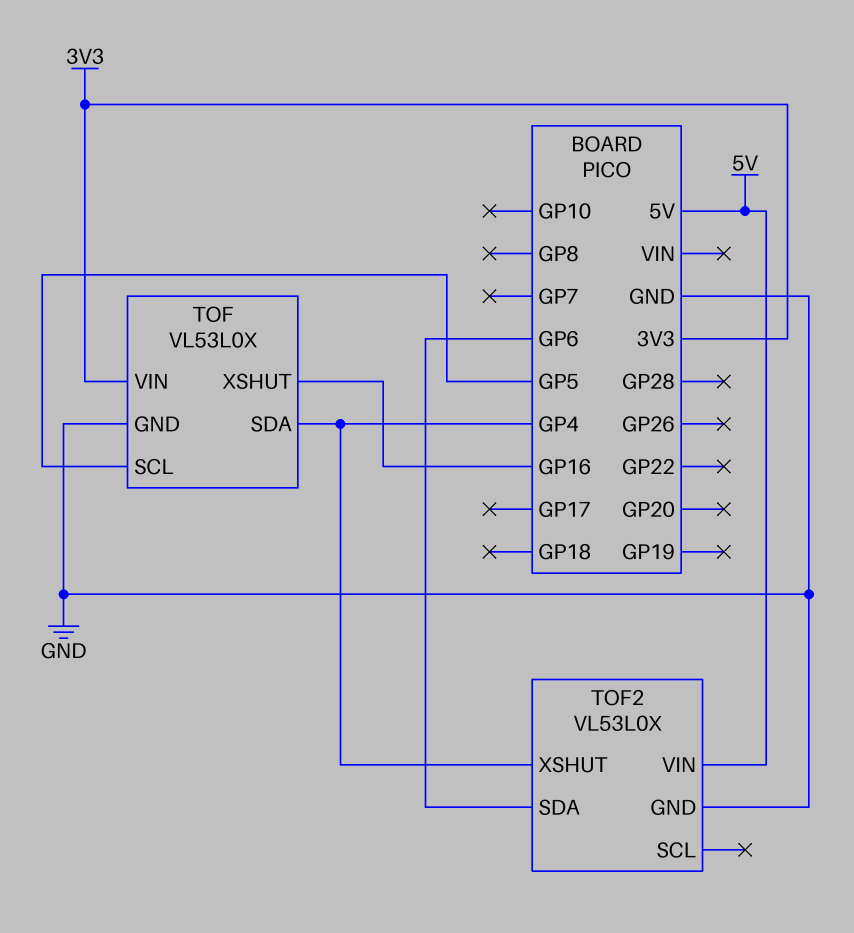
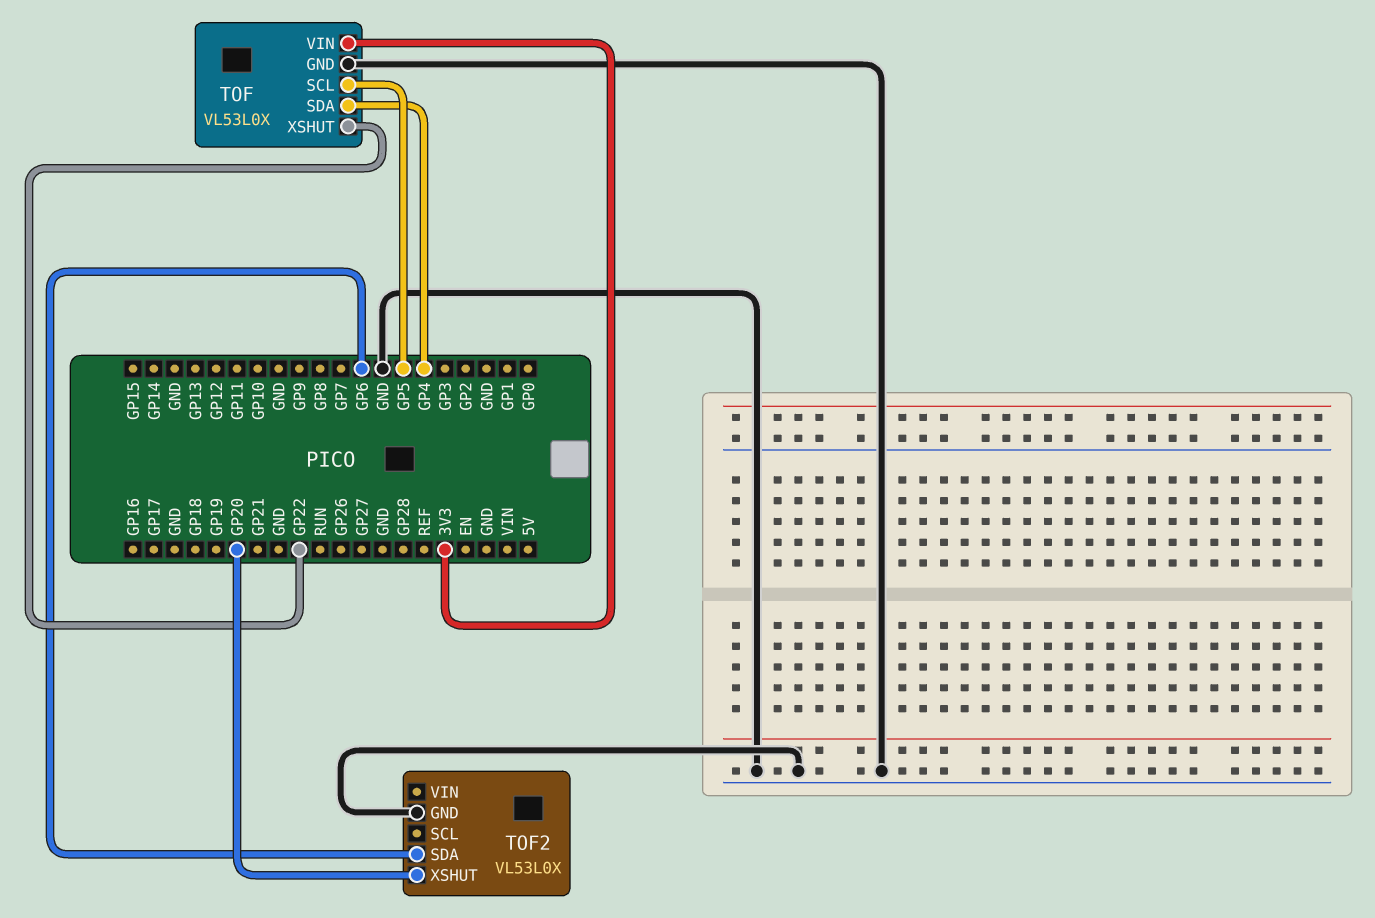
TOF pin XSHUT: GP16 -> GP22
TOF2 pin VIN: 5V -> none
TOF2 pin XSHUT: GP4 -> GP20

